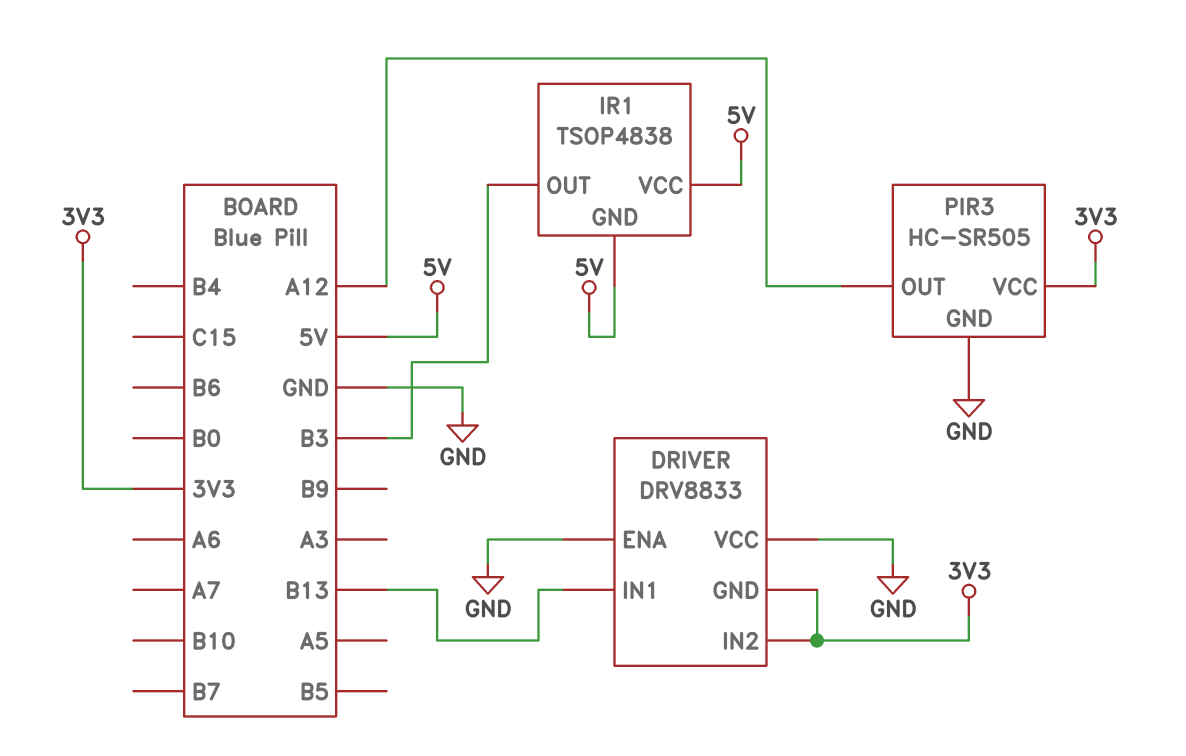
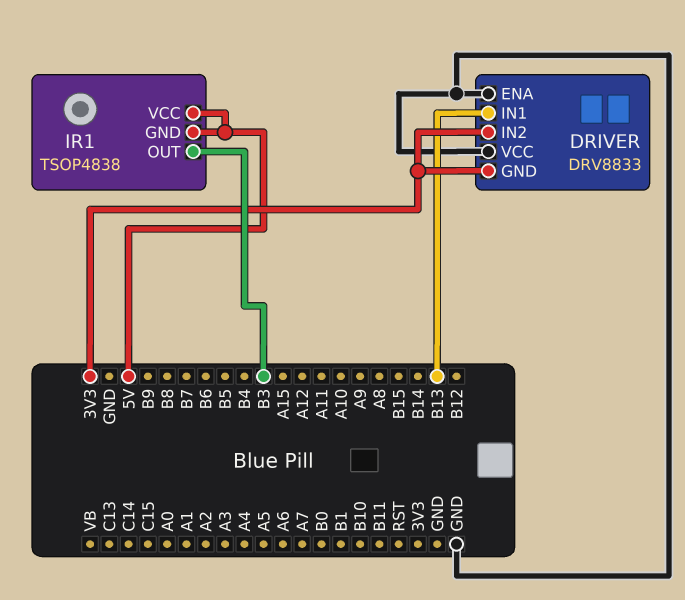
PIR3: HC-SR505 -> none
PIR3 pin GND: GND -> none
PIR3 pin OUT: A12 -> none
PIR3 pin VCC: 3V3 -> none

